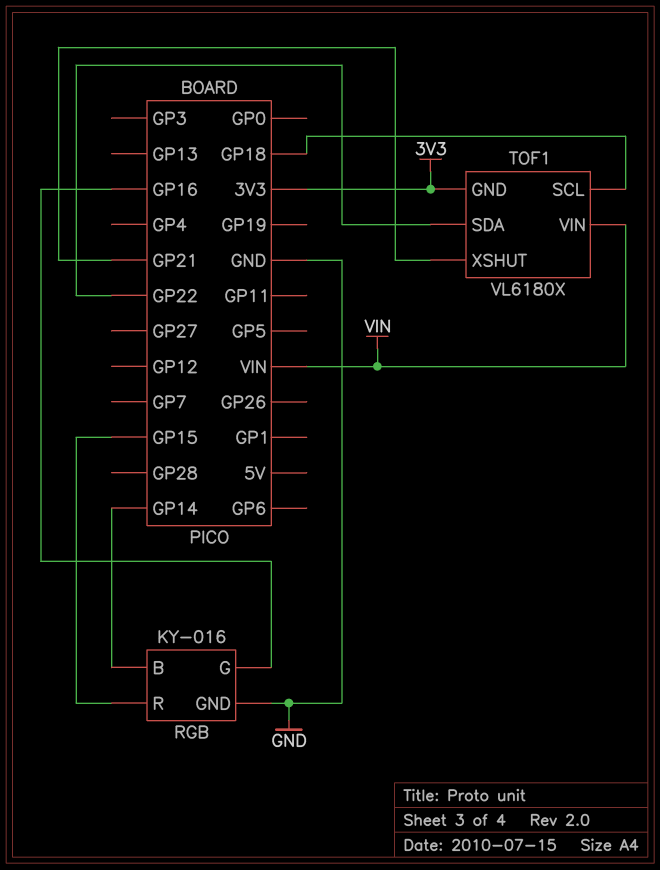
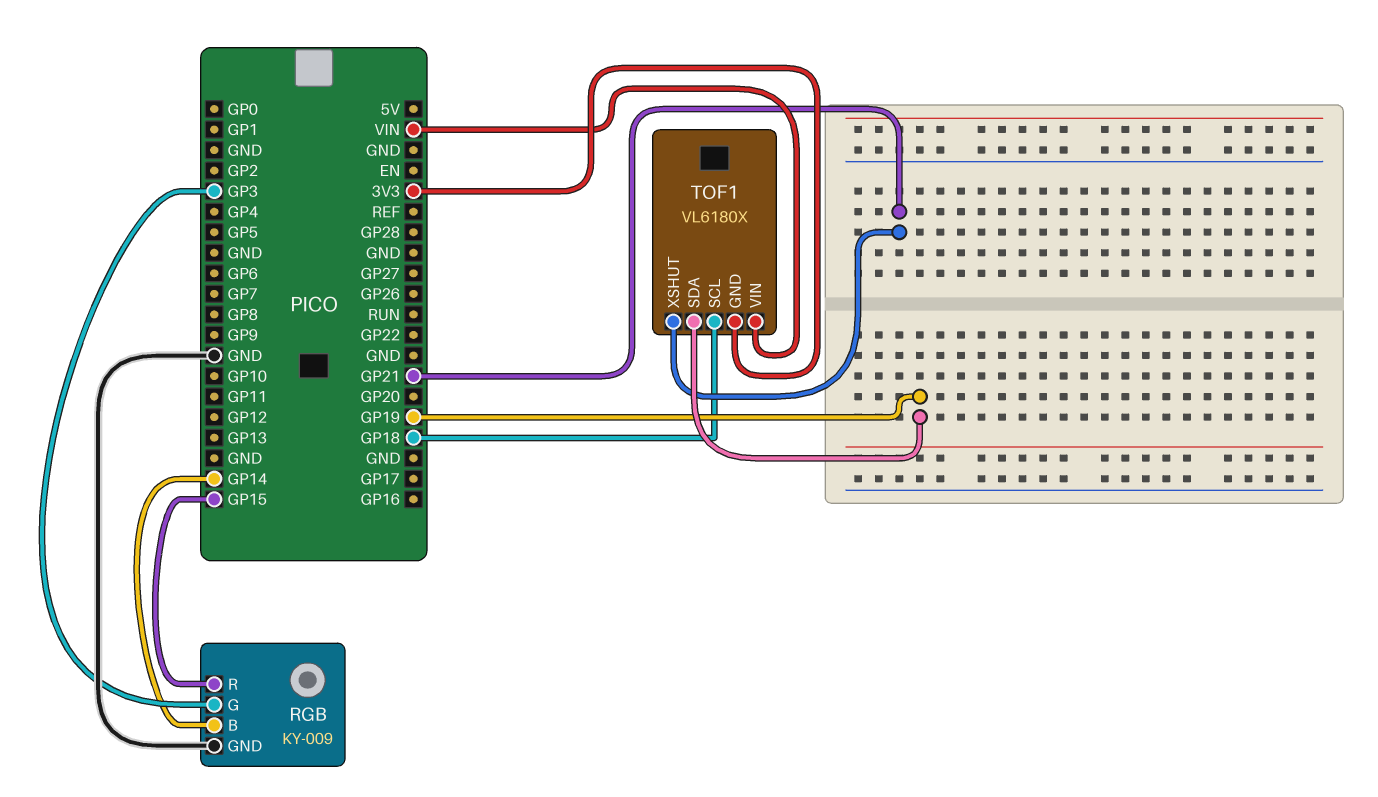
RGB: KY-016 -> KY-009
RGB pin G: GP16 -> GP3
TOF1 pin SDA: GP22 -> GP19

